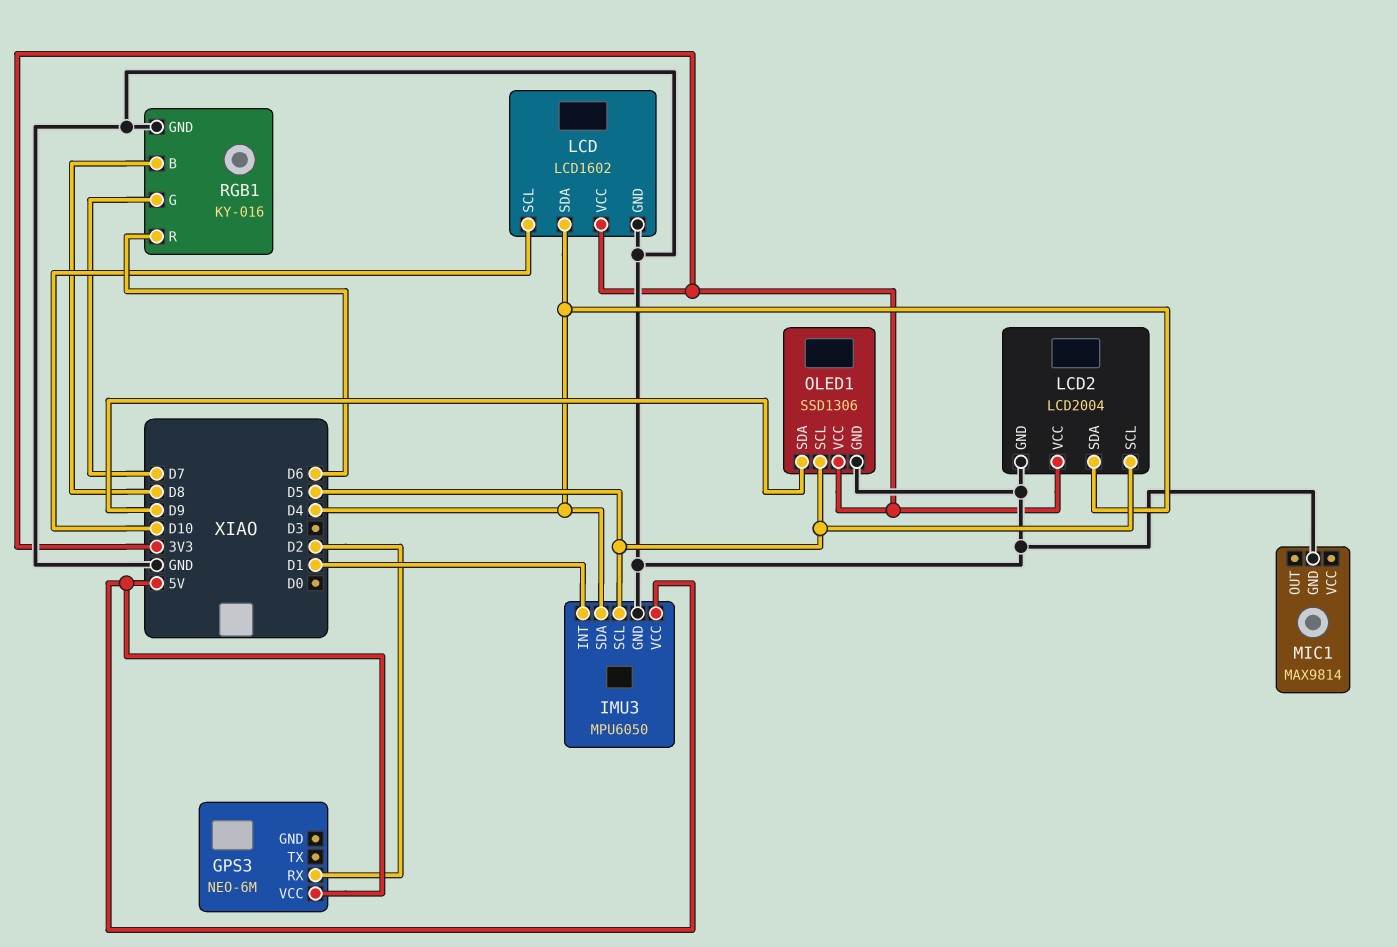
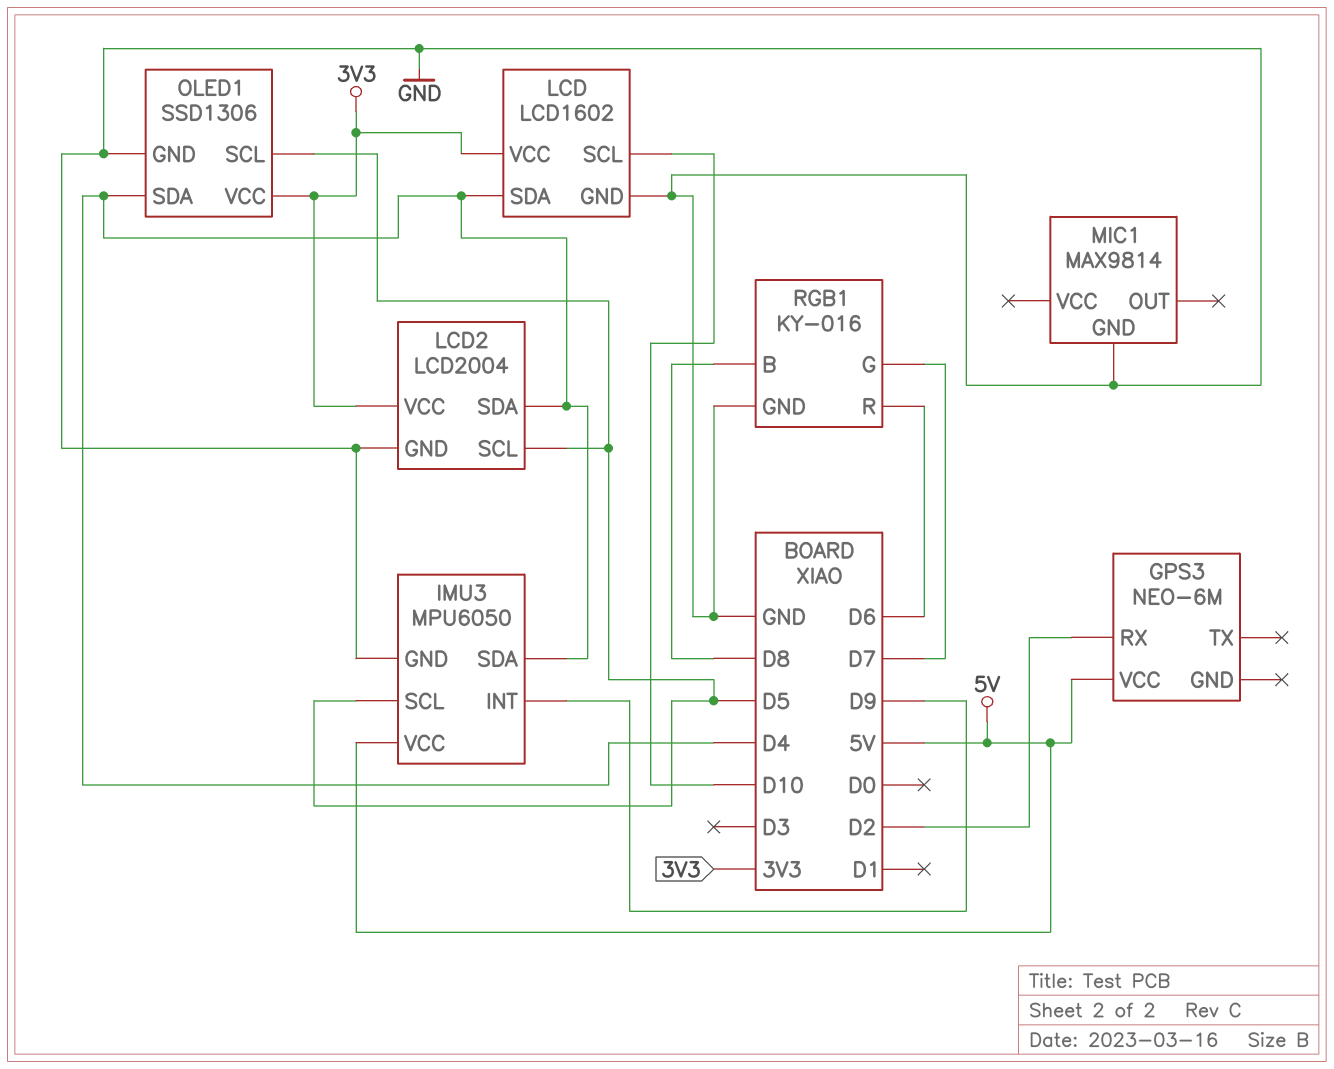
IMU3 pin INT: D1 -> D9
OLED1 pin SDA: D9 -> D4

